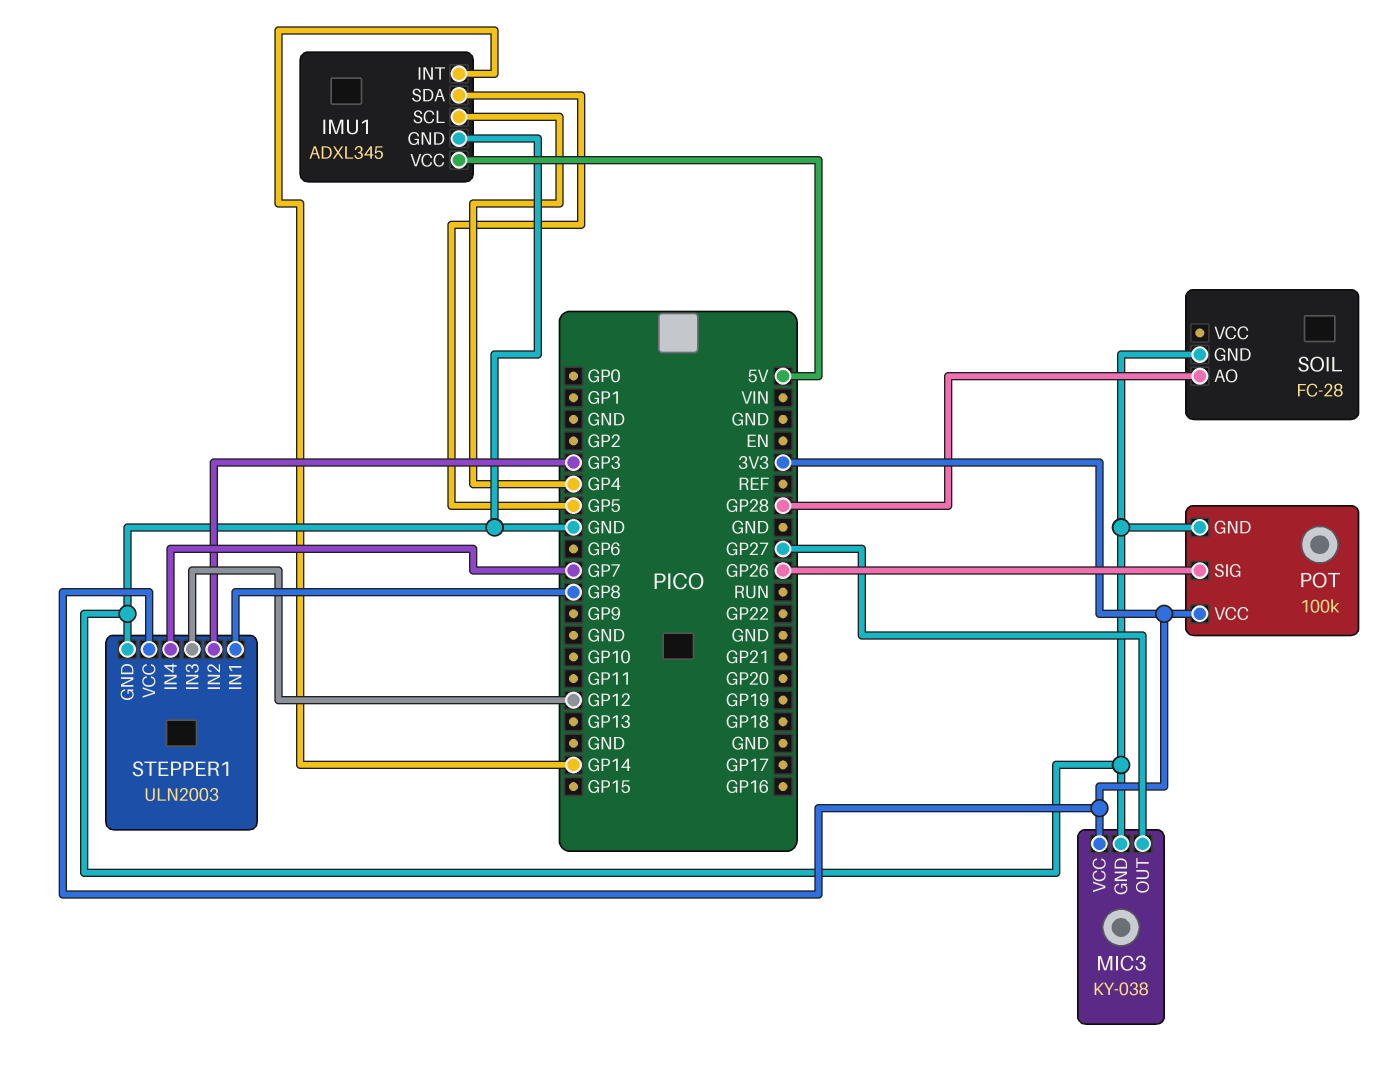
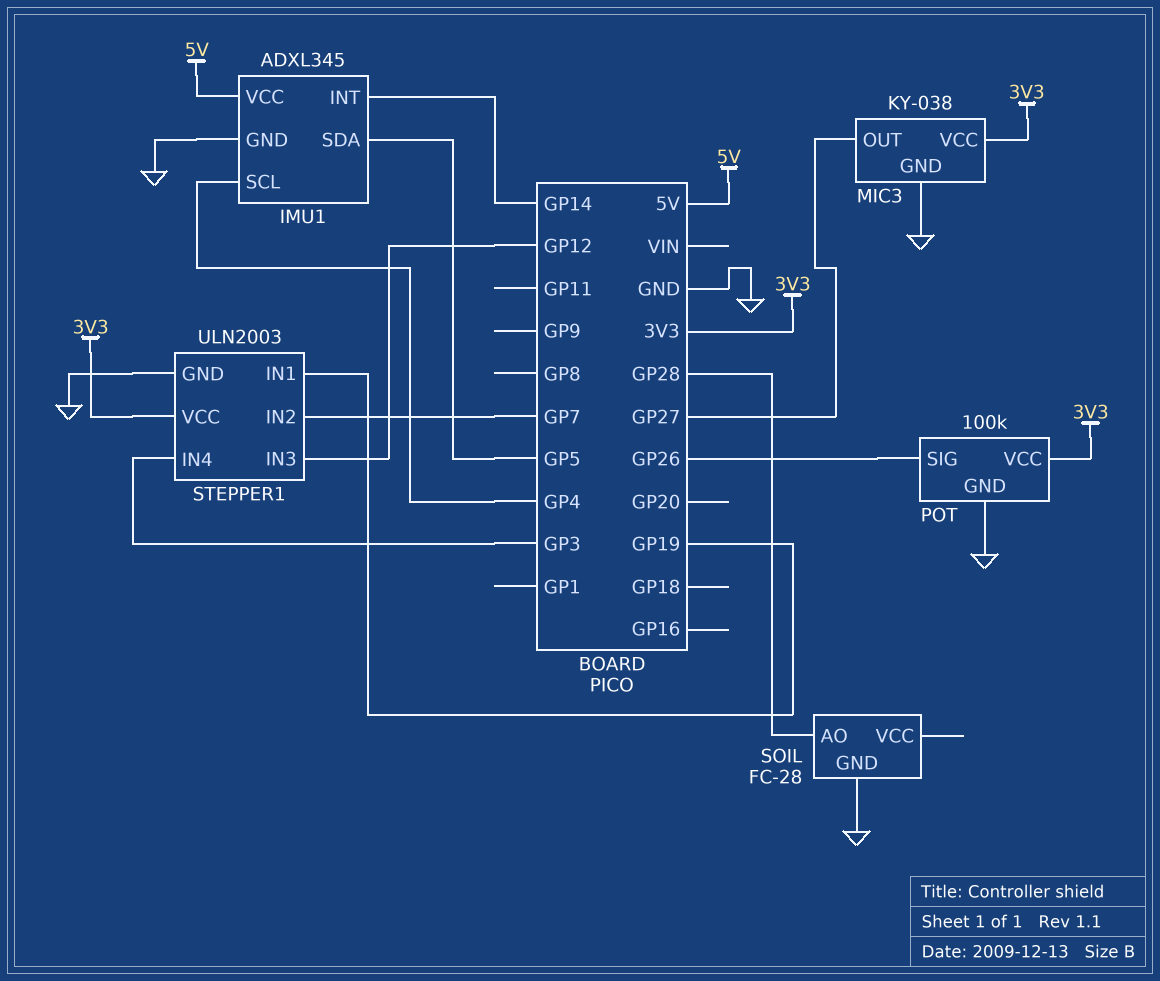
STEPPER1 pin IN1: GP8 -> GP19
STEPPER1 pin IN2: GP3 -> GP7
STEPPER1 pin IN4: GP7 -> GP3

